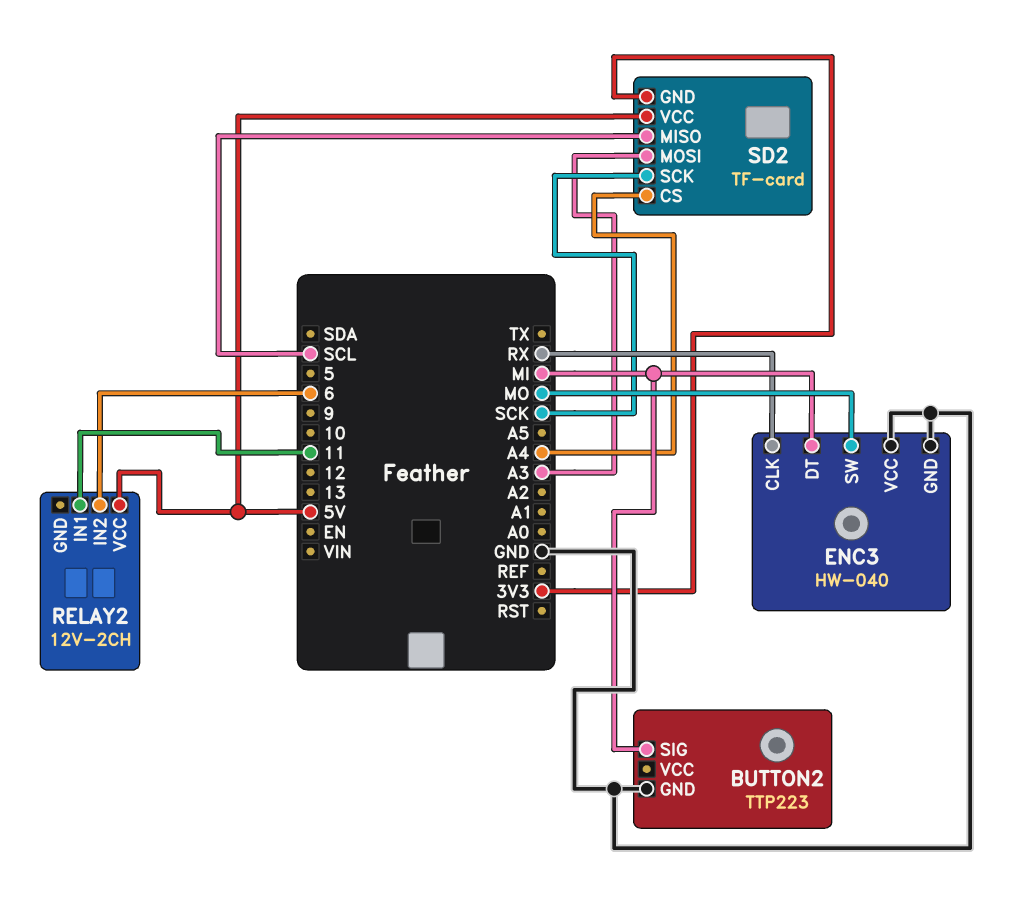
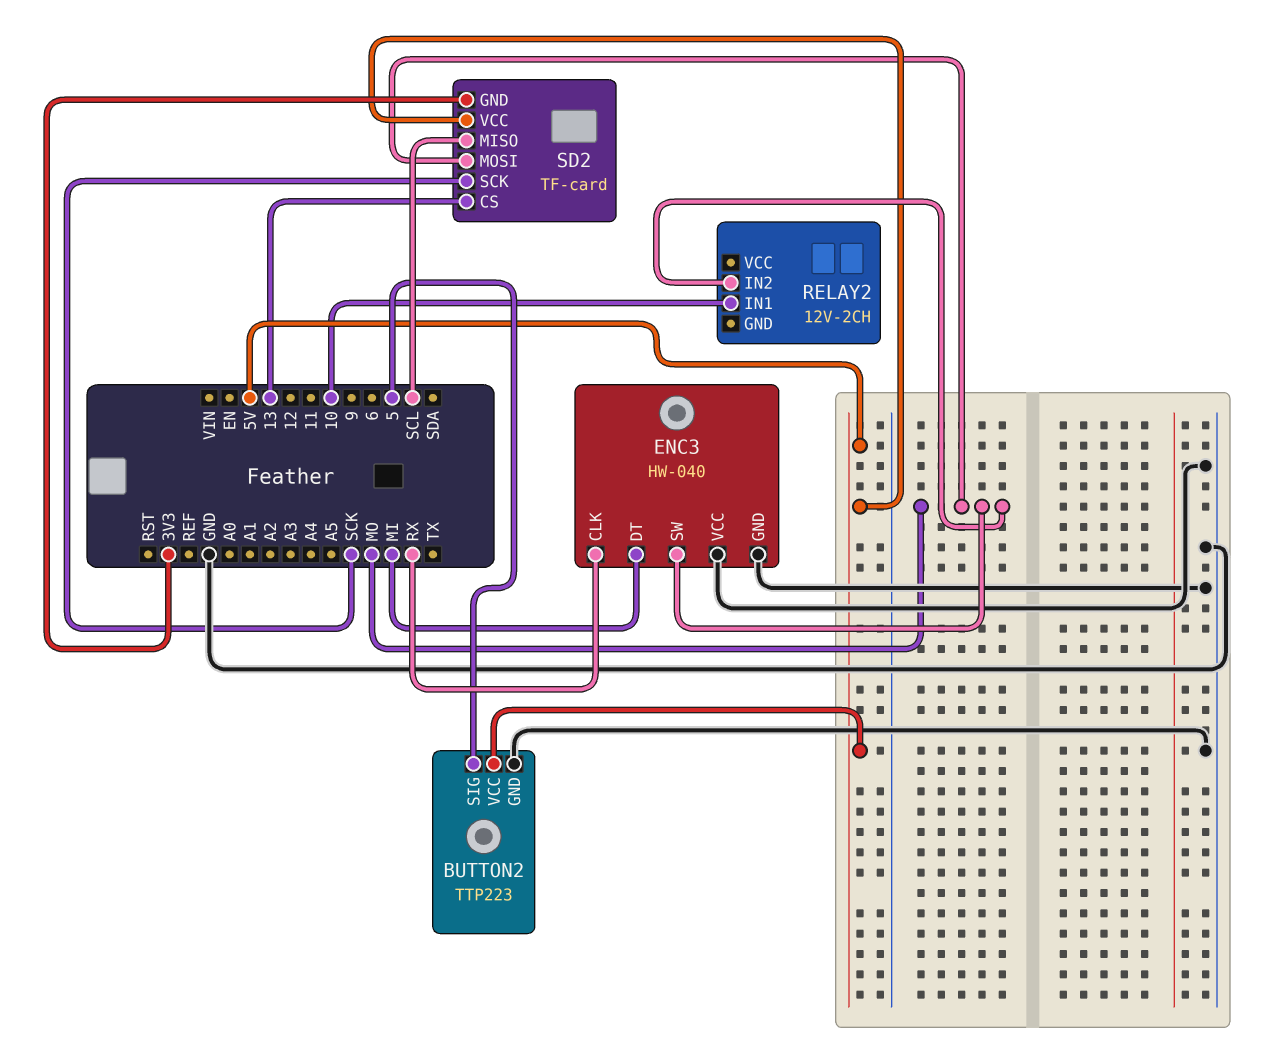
BUTTON2 pin SIG: MI -> 5
BUTTON2 pin VCC: none -> 5V
RELAY2 pin IN1: 11 -> 10
RELAY2 pin IN2: 6 -> MO
RELAY2 pin VCC: 5V -> none
SD2 pin CS: A4 -> 13
SD2 pin MOSI: A3 -> MO

